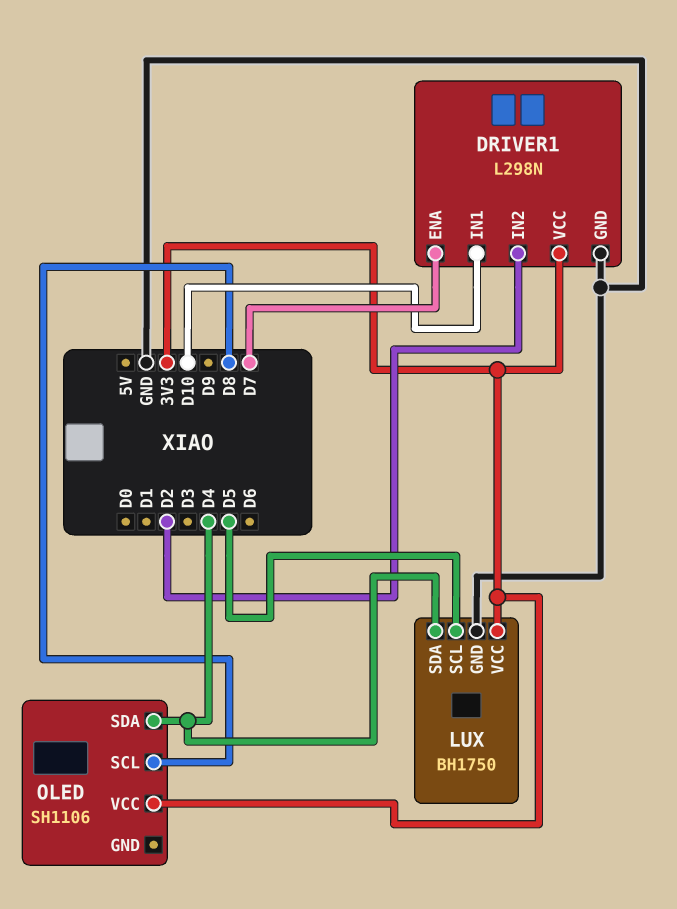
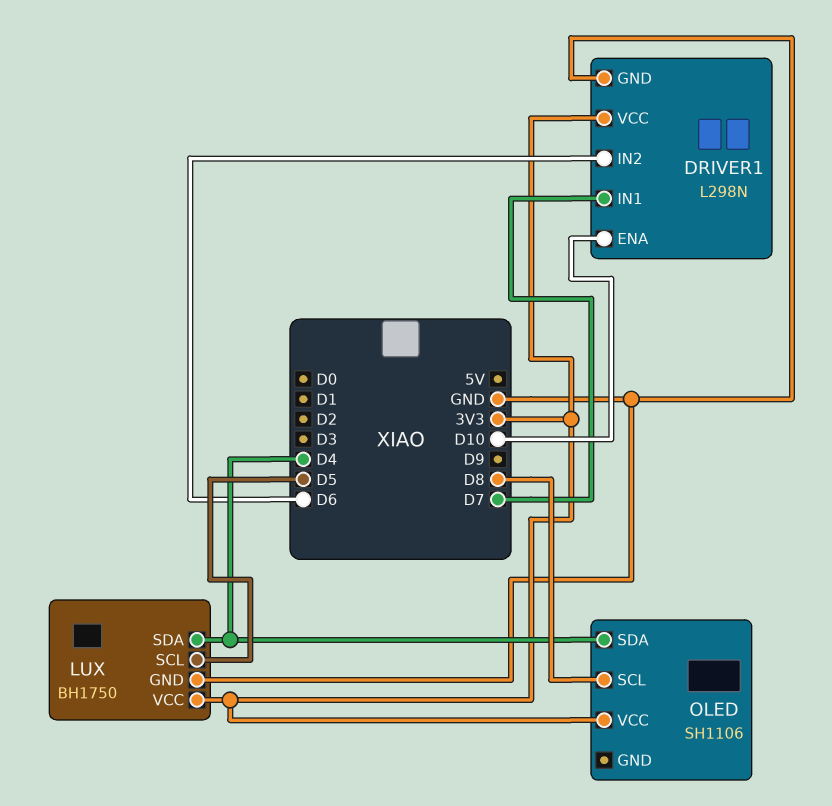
DRIVER1 pin ENA: D7 -> D10
DRIVER1 pin IN1: D10 -> D7
DRIVER1 pin IN2: D2 -> D6

